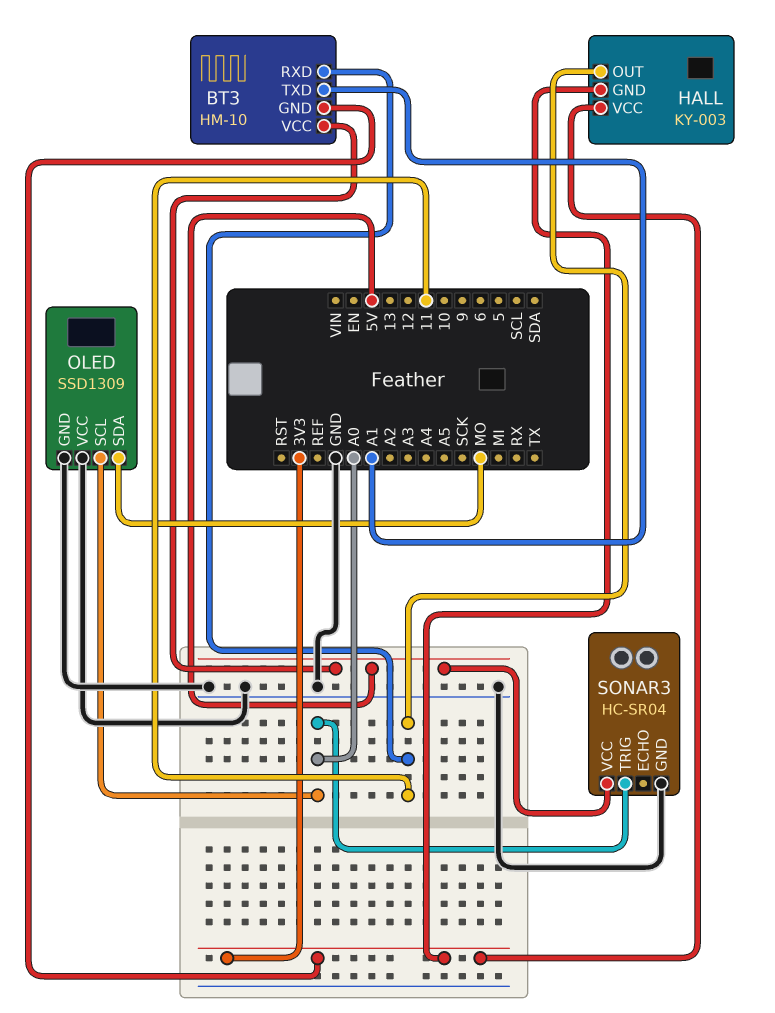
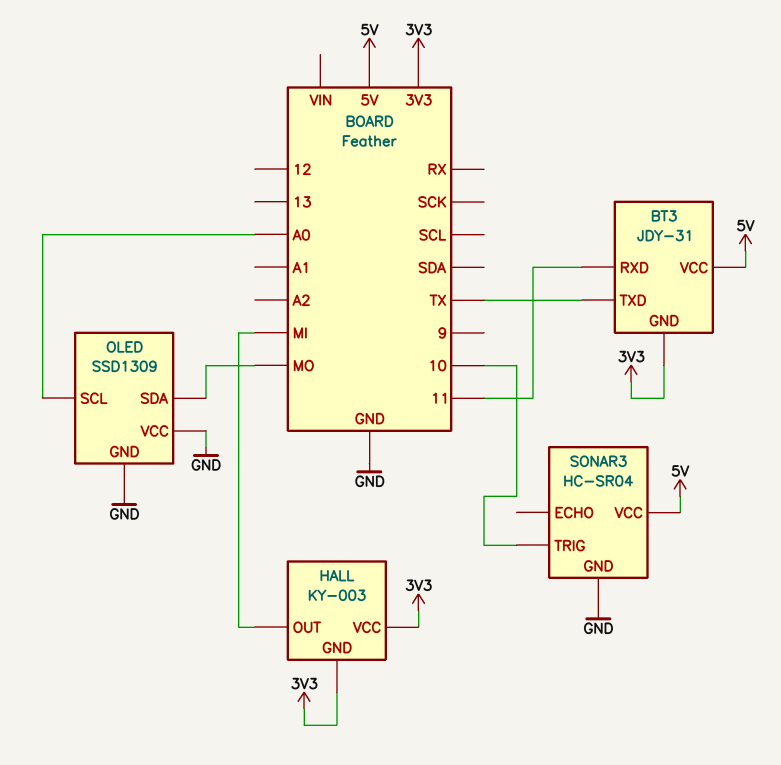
BT3: HM-10 -> JDY-31
BT3 pin TXD: A1 -> TX
HALL pin OUT: 11 -> MI
SONAR3 pin TRIG: A0 -> 10

